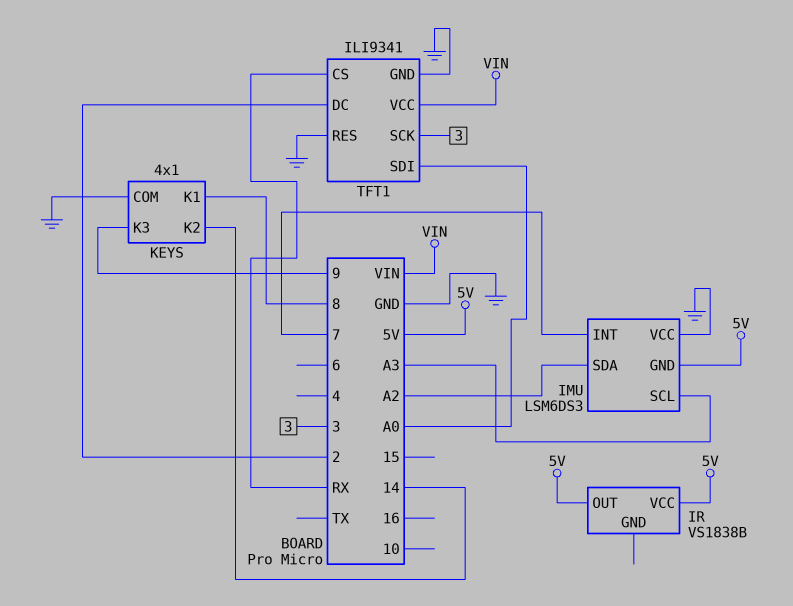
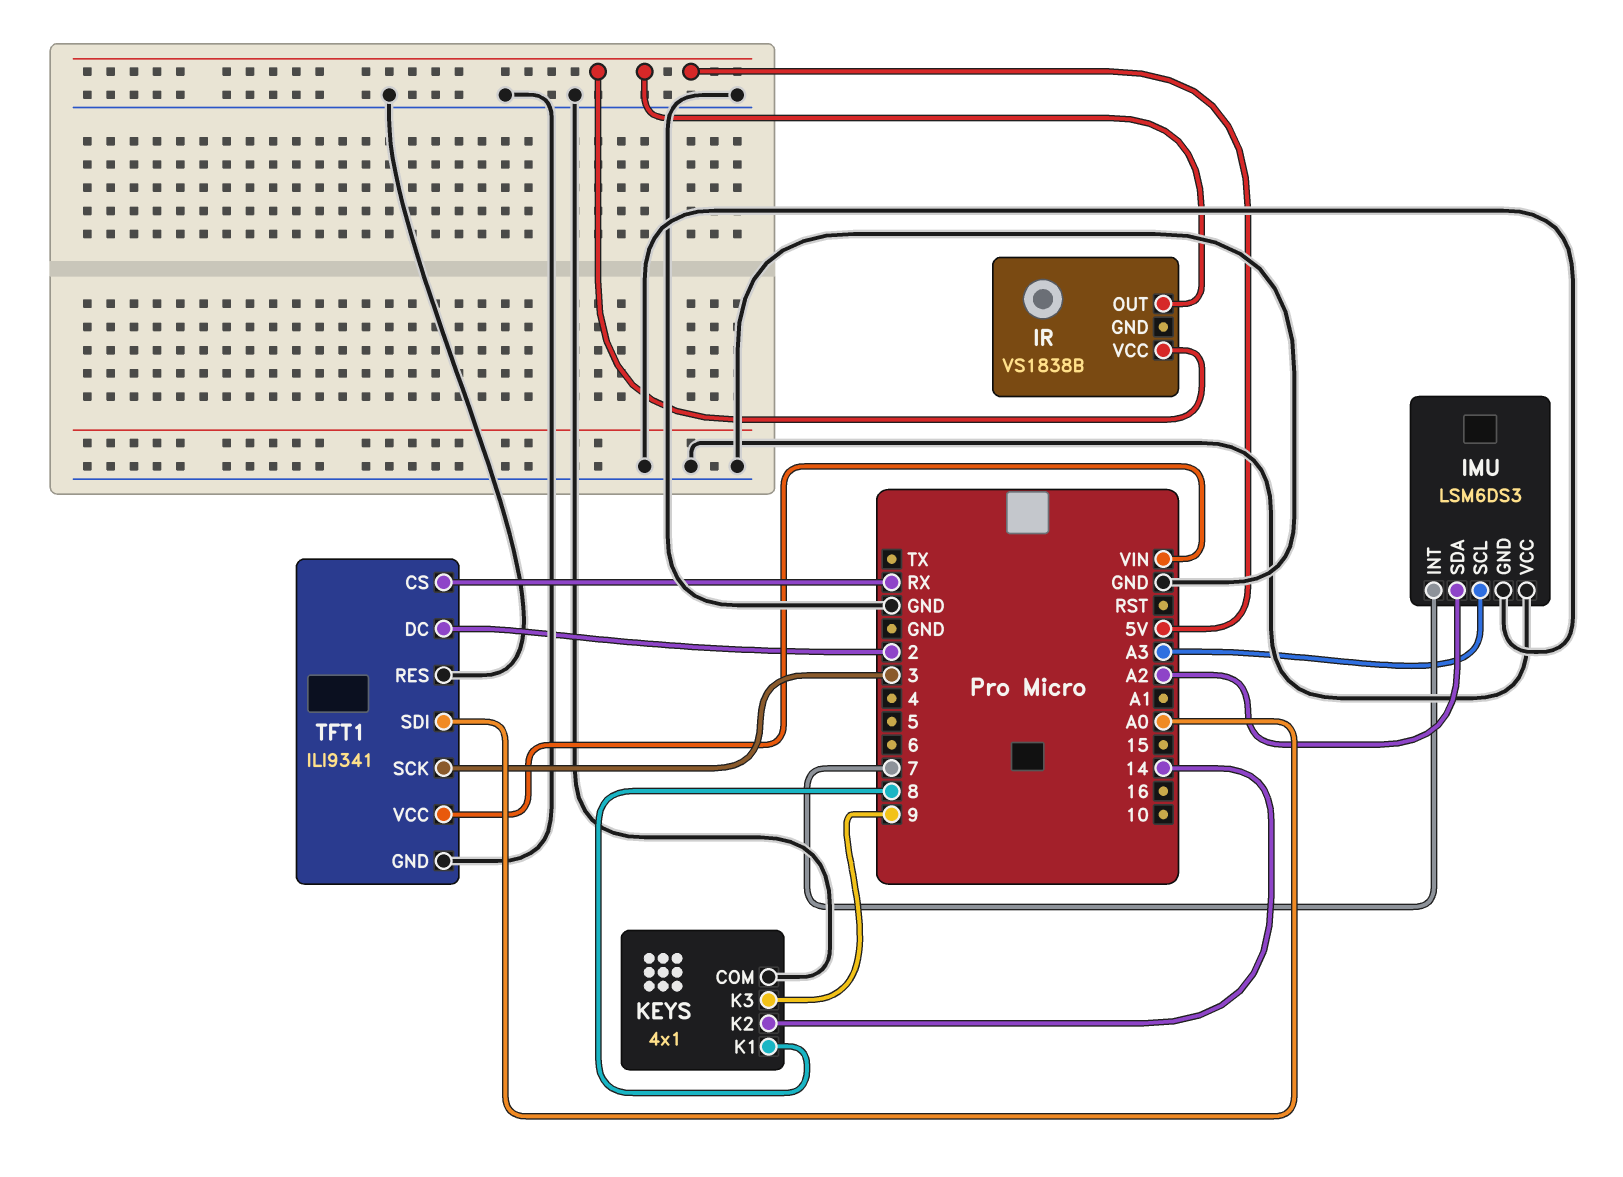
IMU pin GND: 5V -> GND

